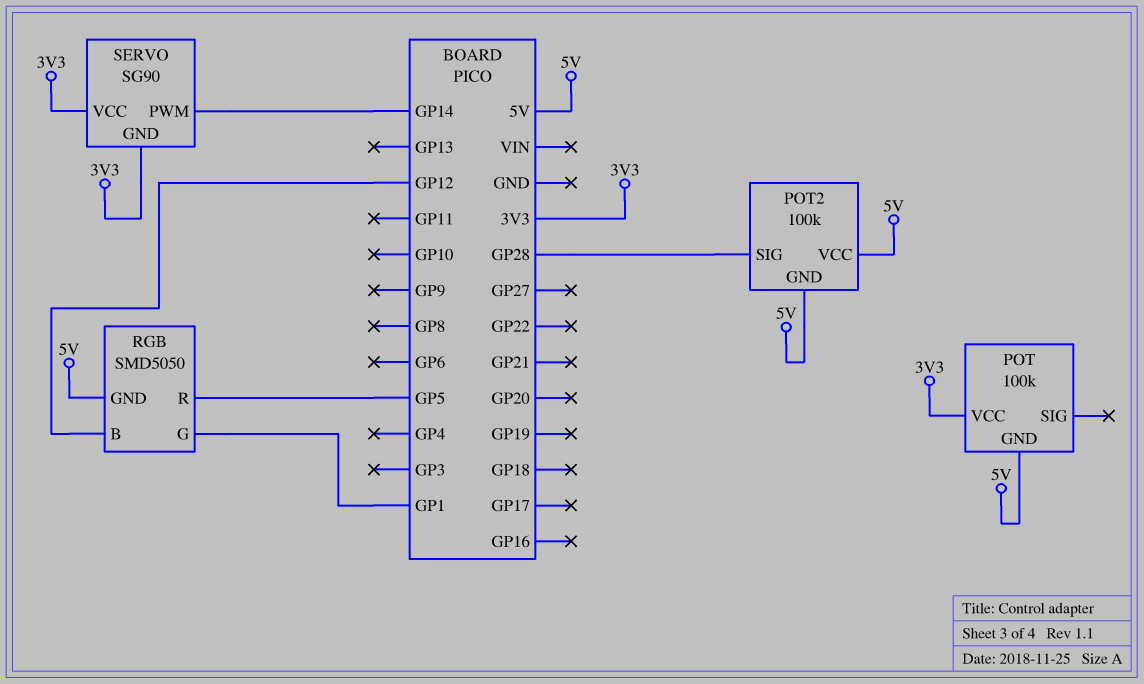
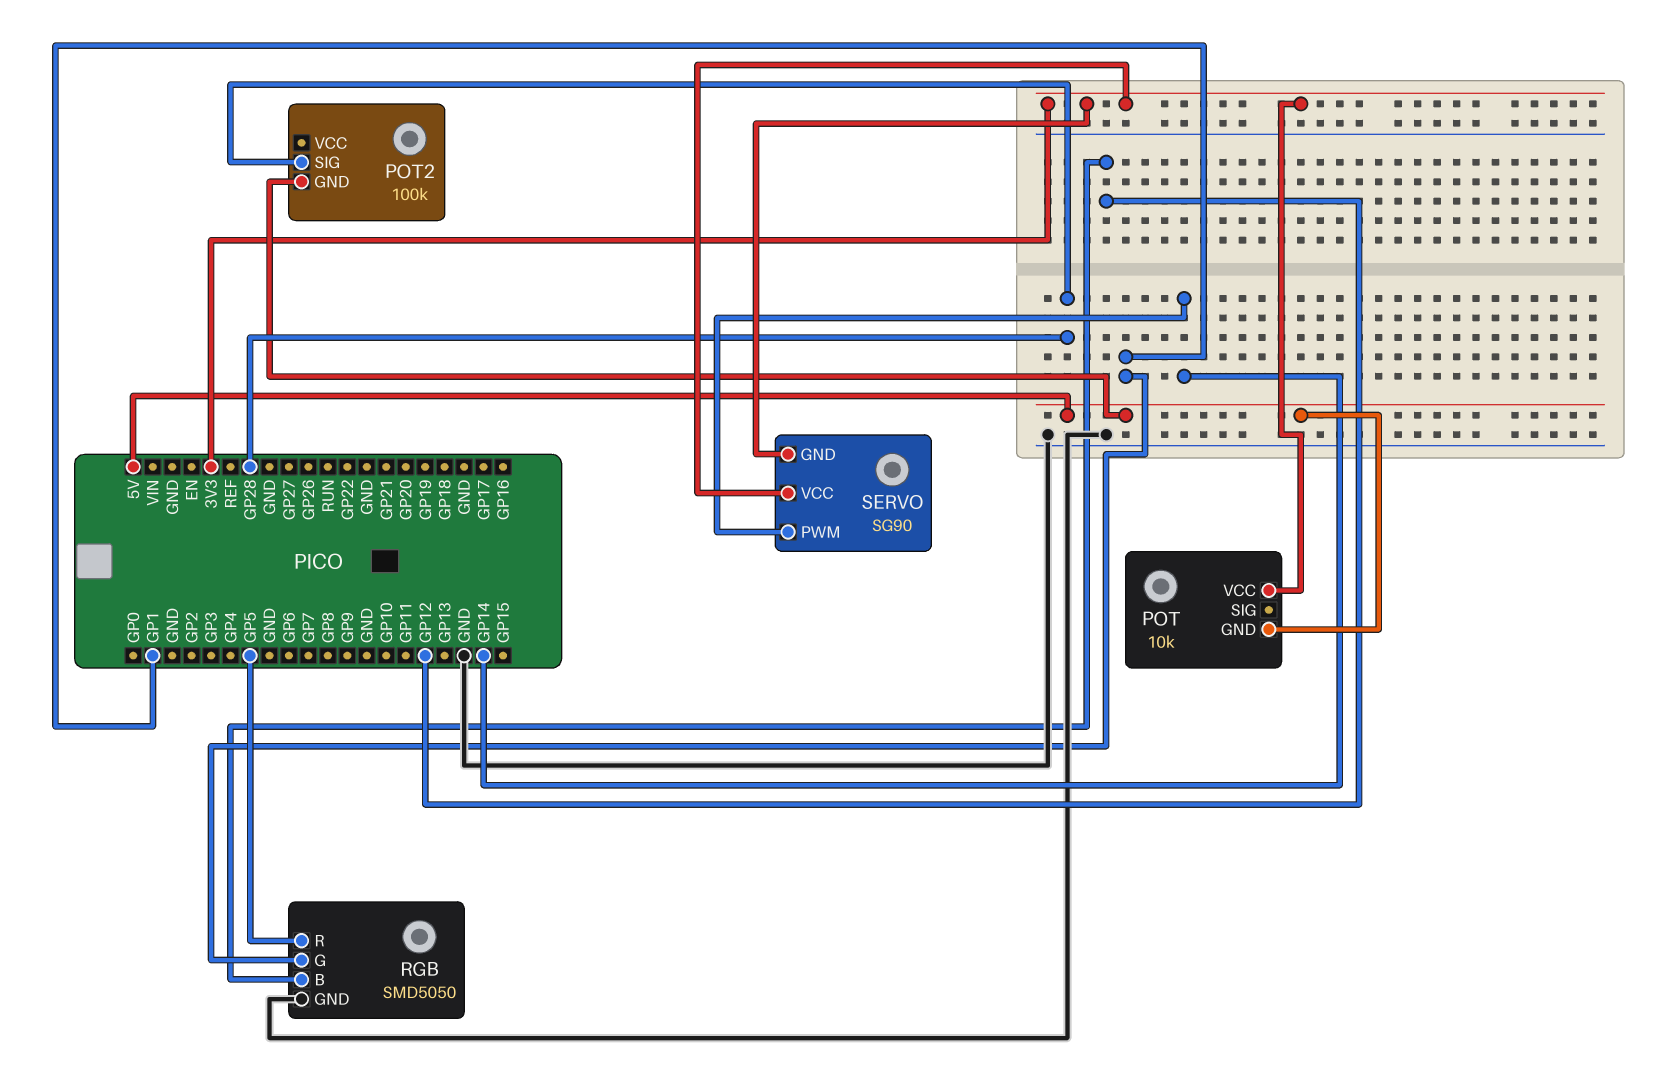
POT: 100k -> 10k
POT2 pin VCC: 5V -> none
RGB pin GND: 5V -> GND

